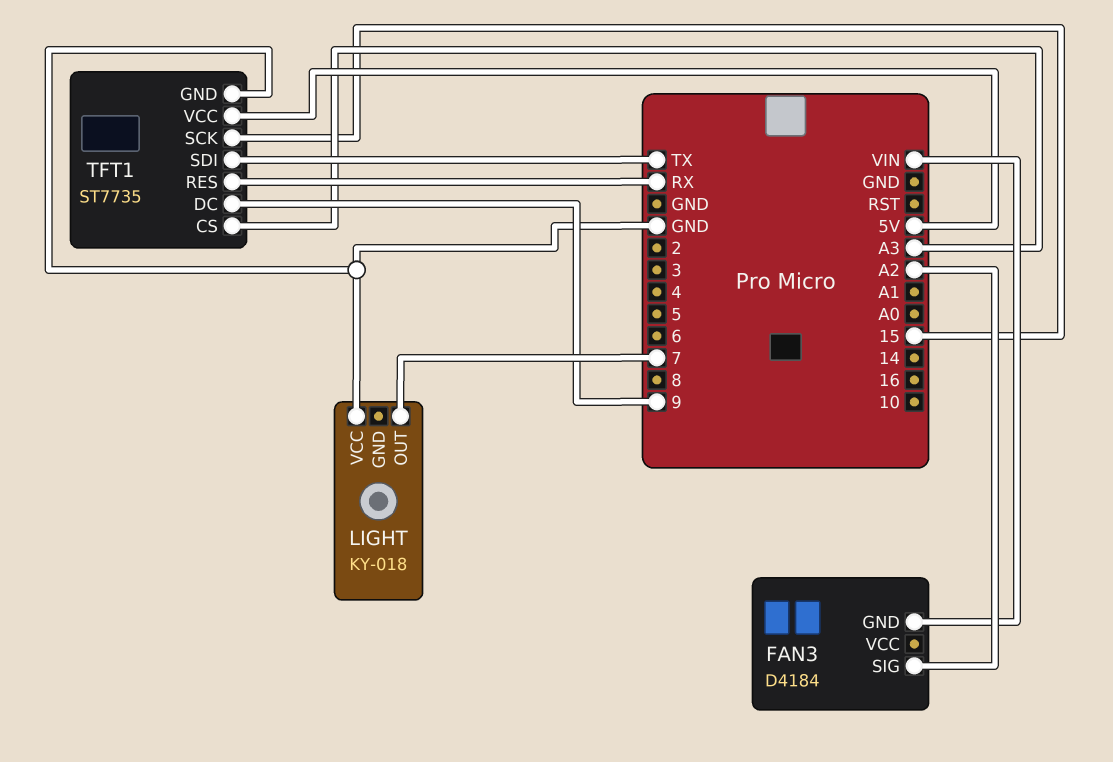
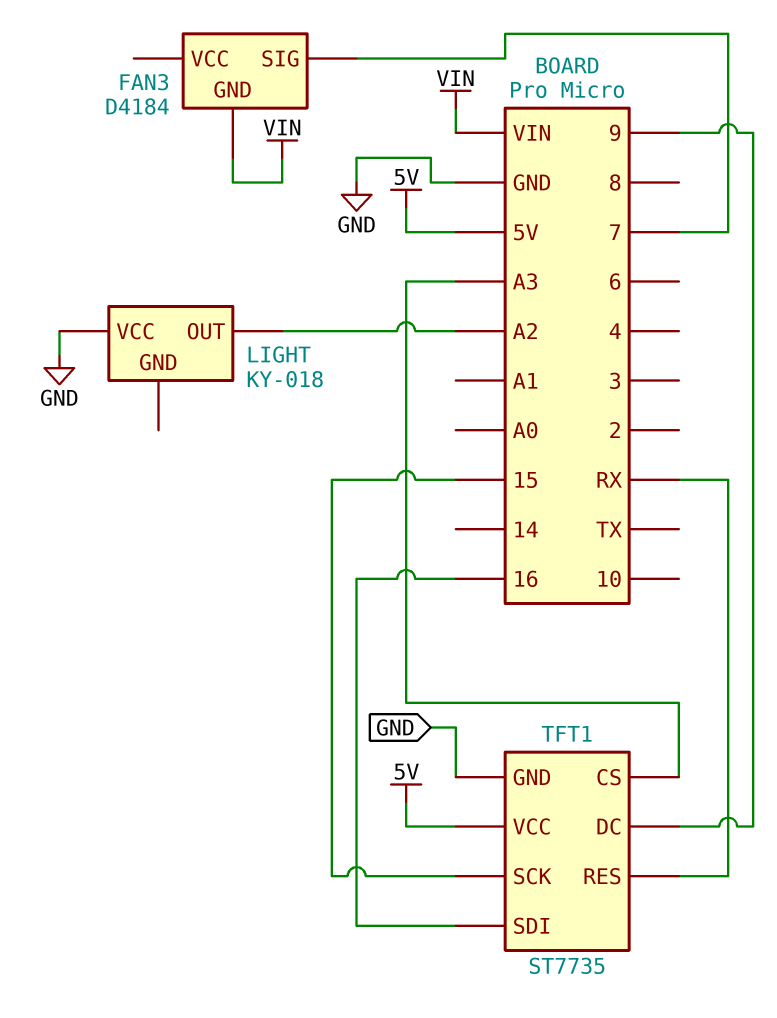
FAN3 pin SIG: A2 -> 7
LIGHT pin OUT: 7 -> A2
TFT1 pin SDI: TX -> 16

